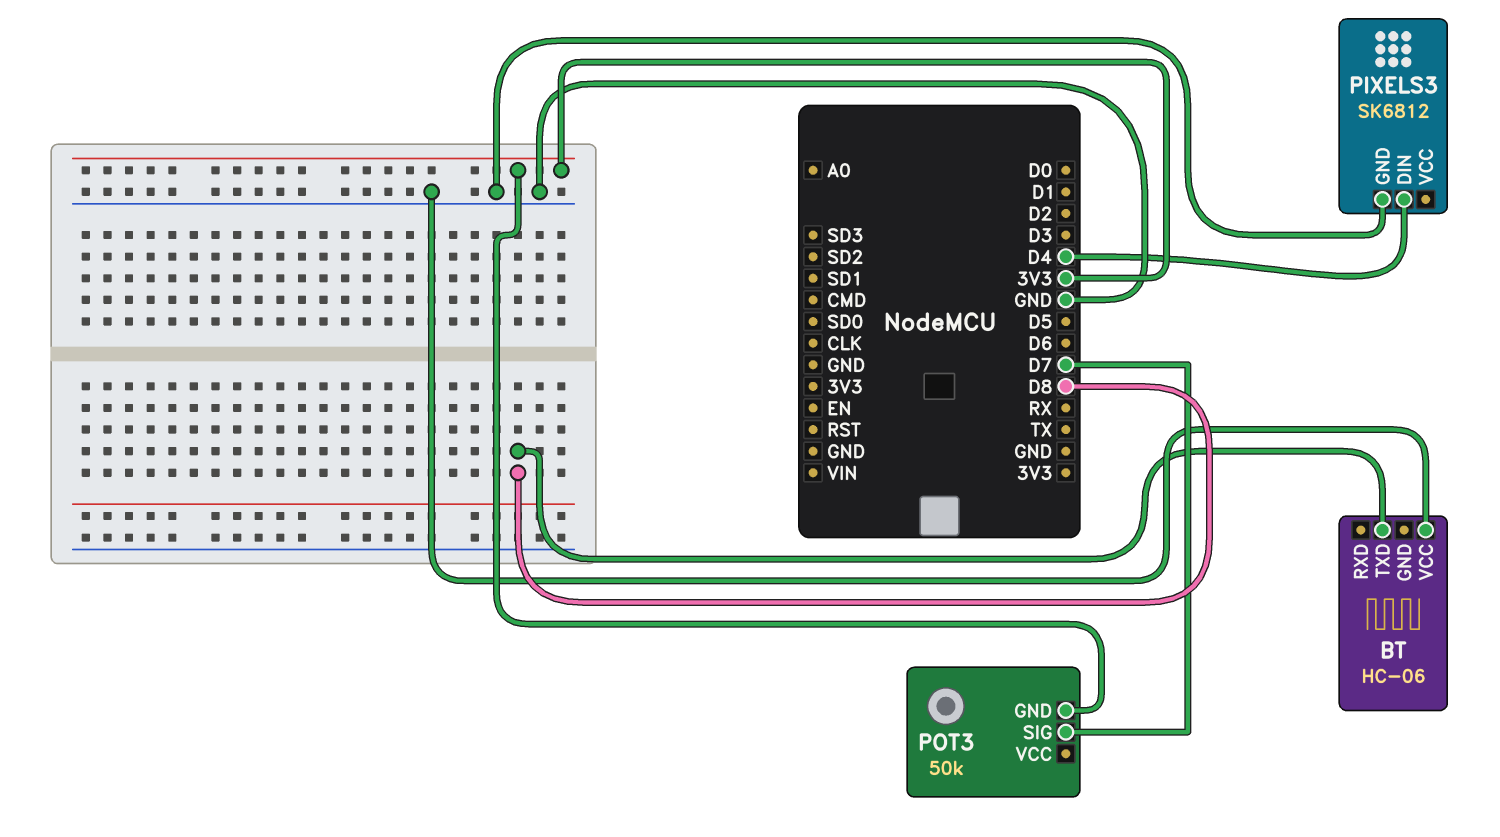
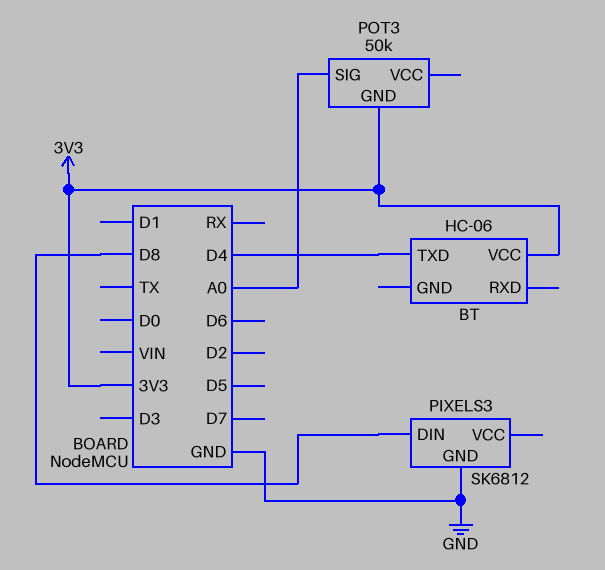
BT pin TXD: D8 -> D4
BT pin VCC: GND -> 3V3
PIXELS3 pin DIN: D4 -> D8
POT3 pin SIG: D7 -> A0

